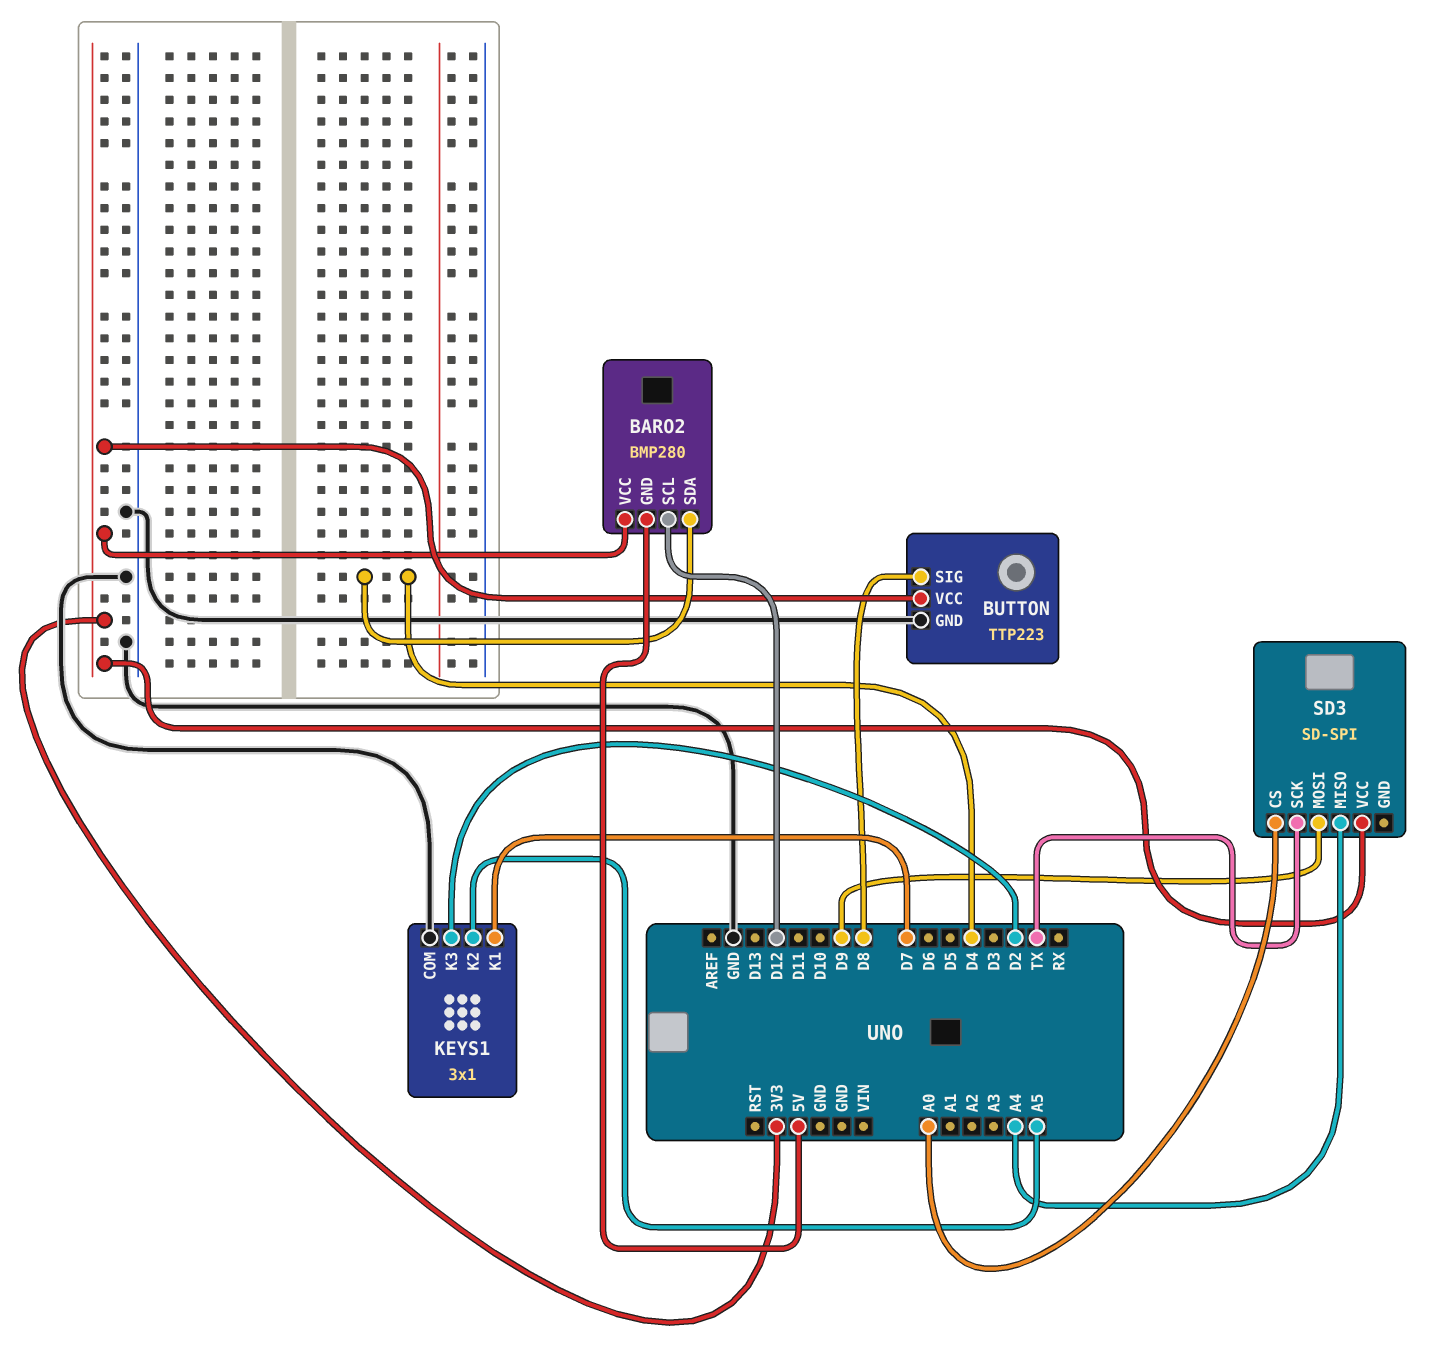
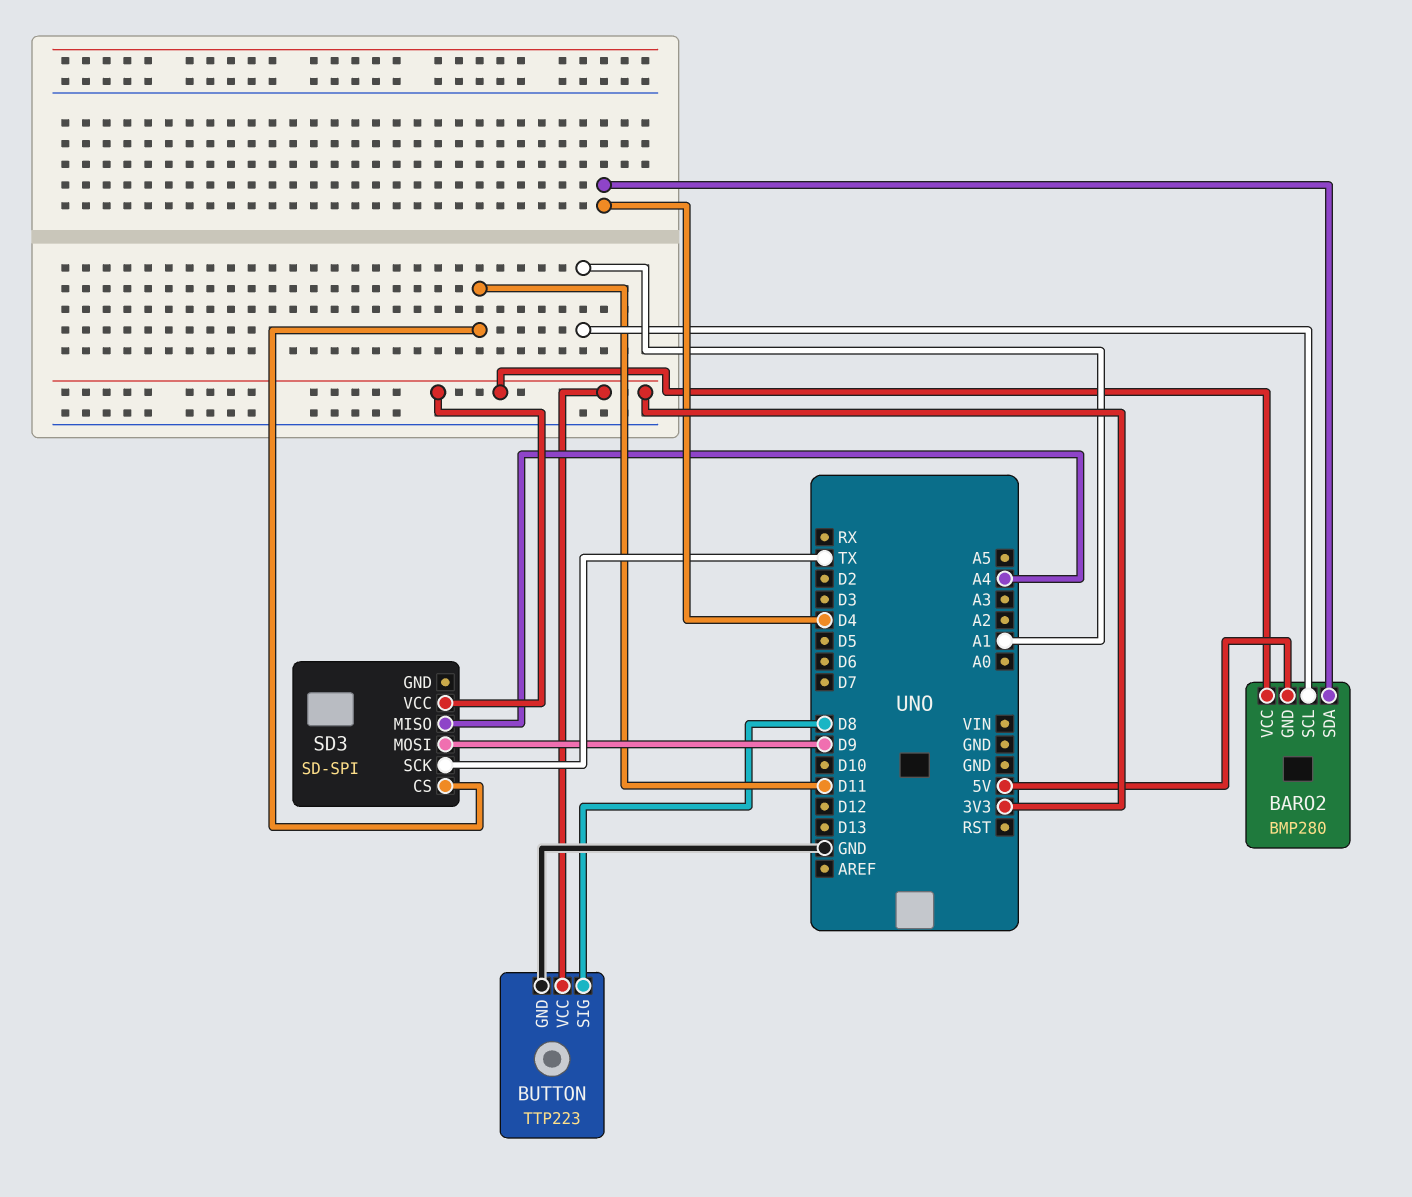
BARO2 pin SCL: D12 -> A1
KEYS1: 3x1 -> none
KEYS1 pin COM: GND -> none
KEYS1 pin K1: D7 -> none
KEYS1 pin K2: A5 -> none
KEYS1 pin K3: D2 -> none
SD3 pin CS: A0 -> D11

